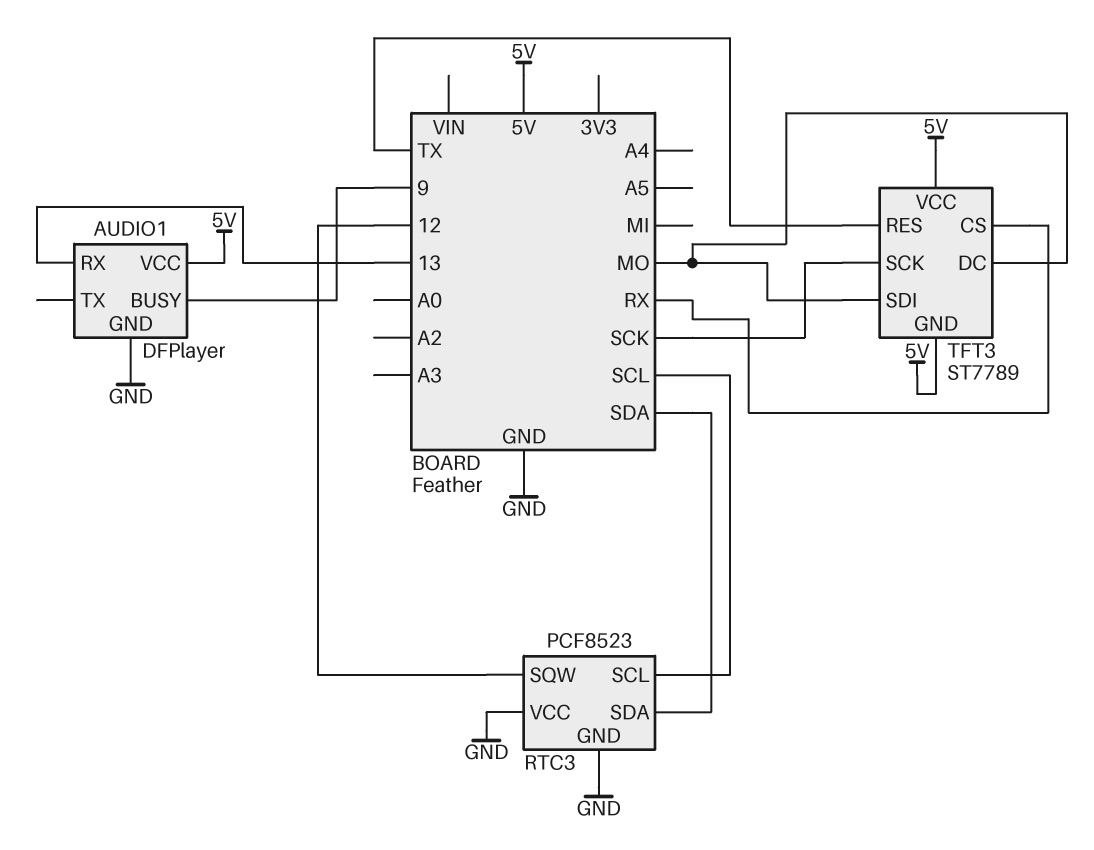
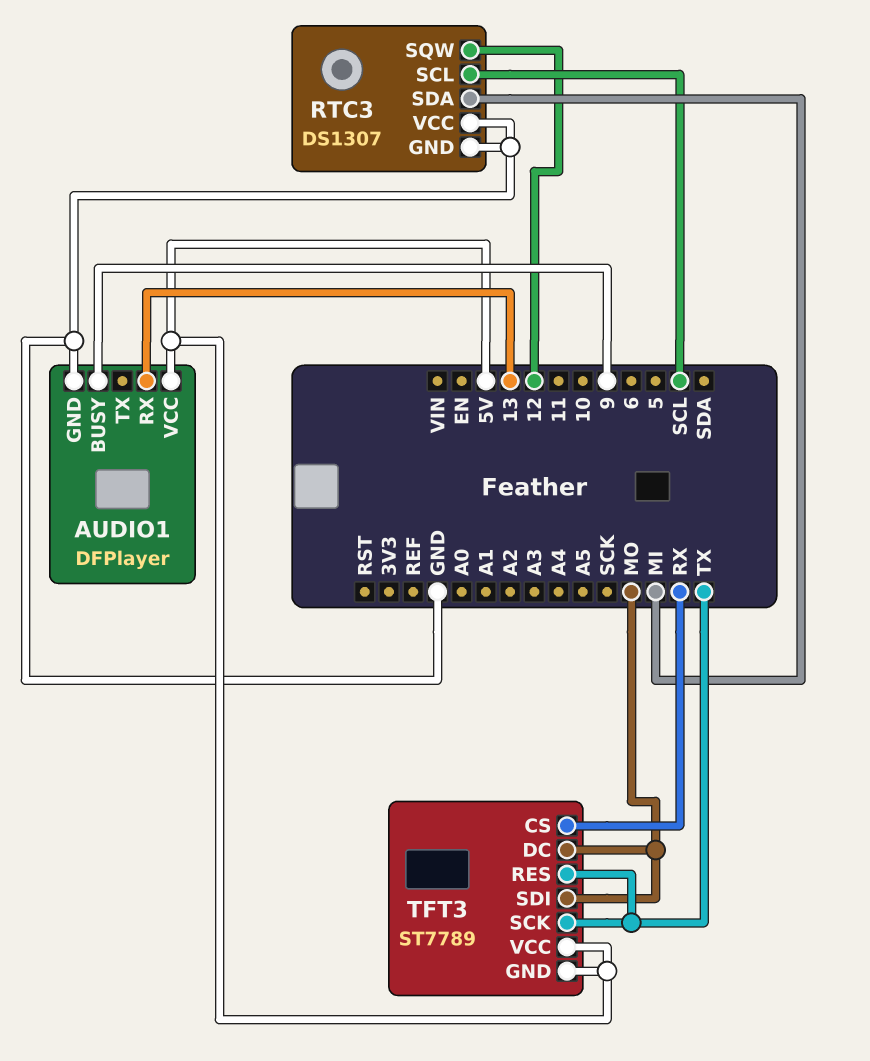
RTC3: PCF8523 -> DS1307
RTC3 pin SDA: SDA -> MI
TFT3 pin SCK: SCK -> TX

